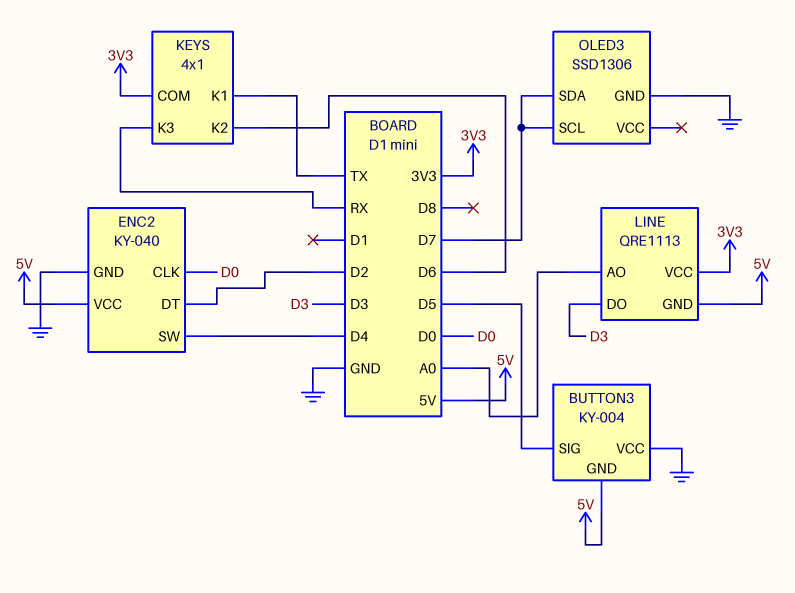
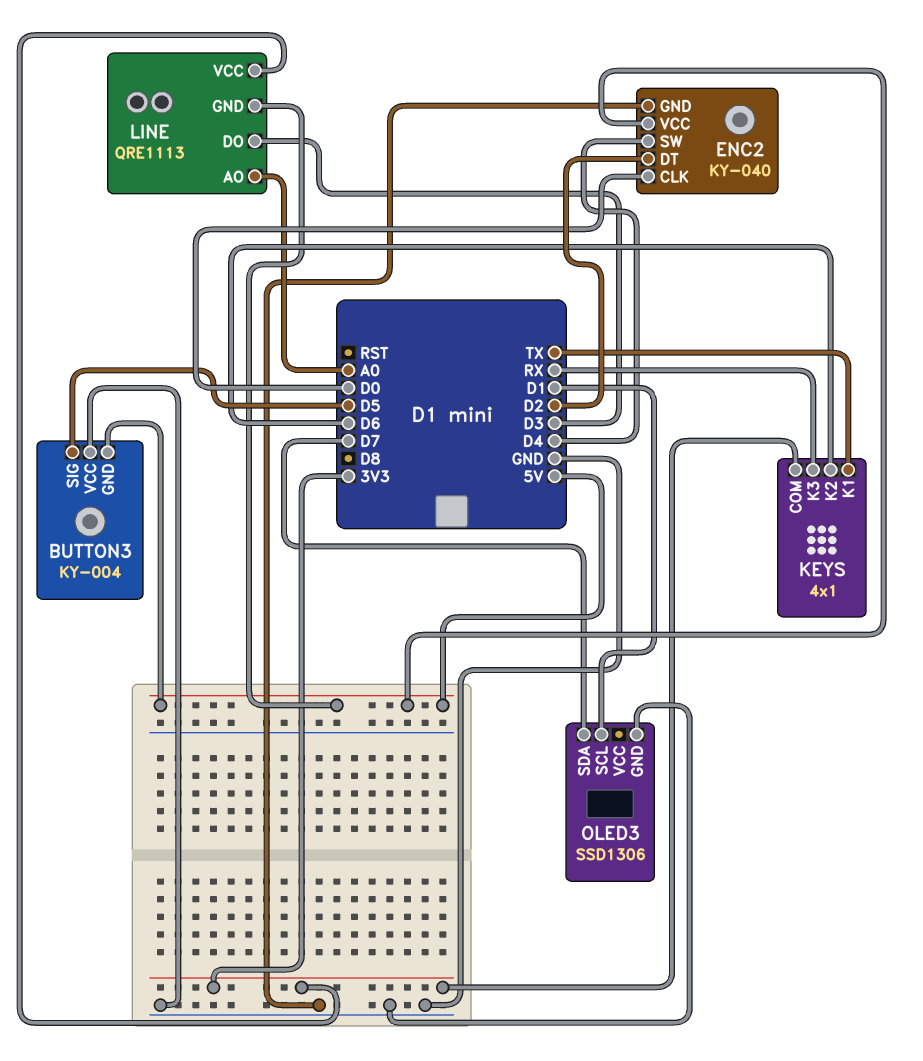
OLED3 pin SCL: D7 -> D1

